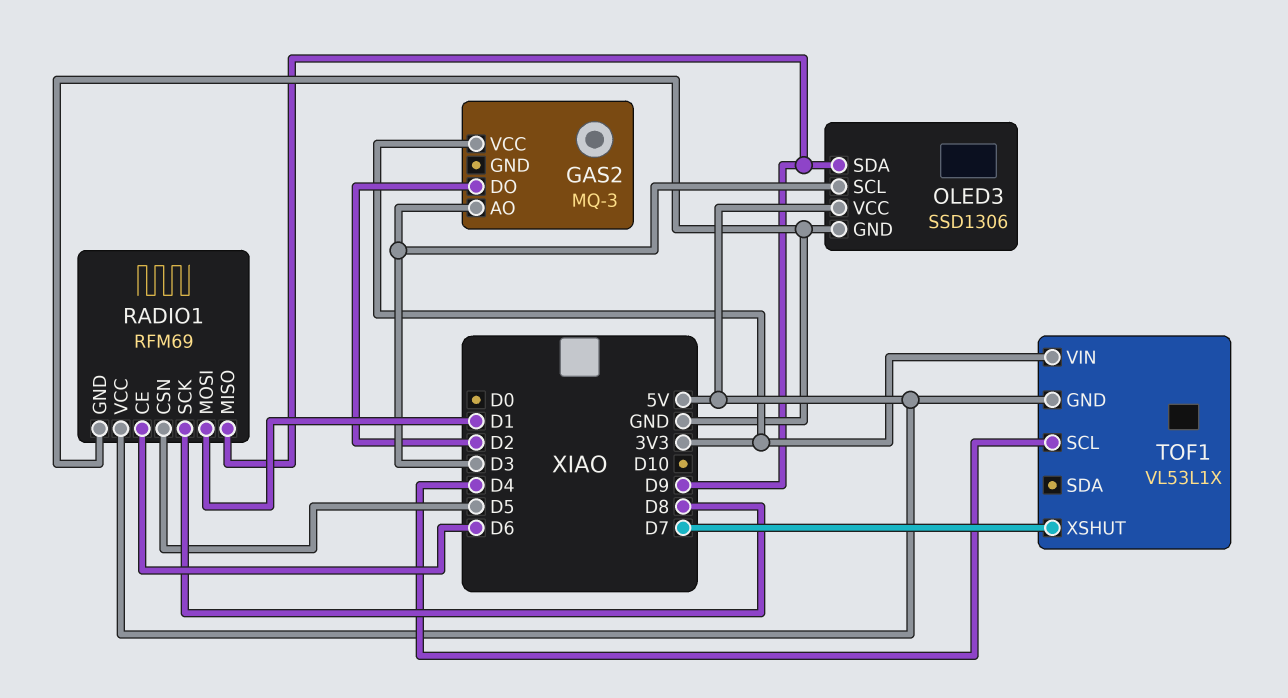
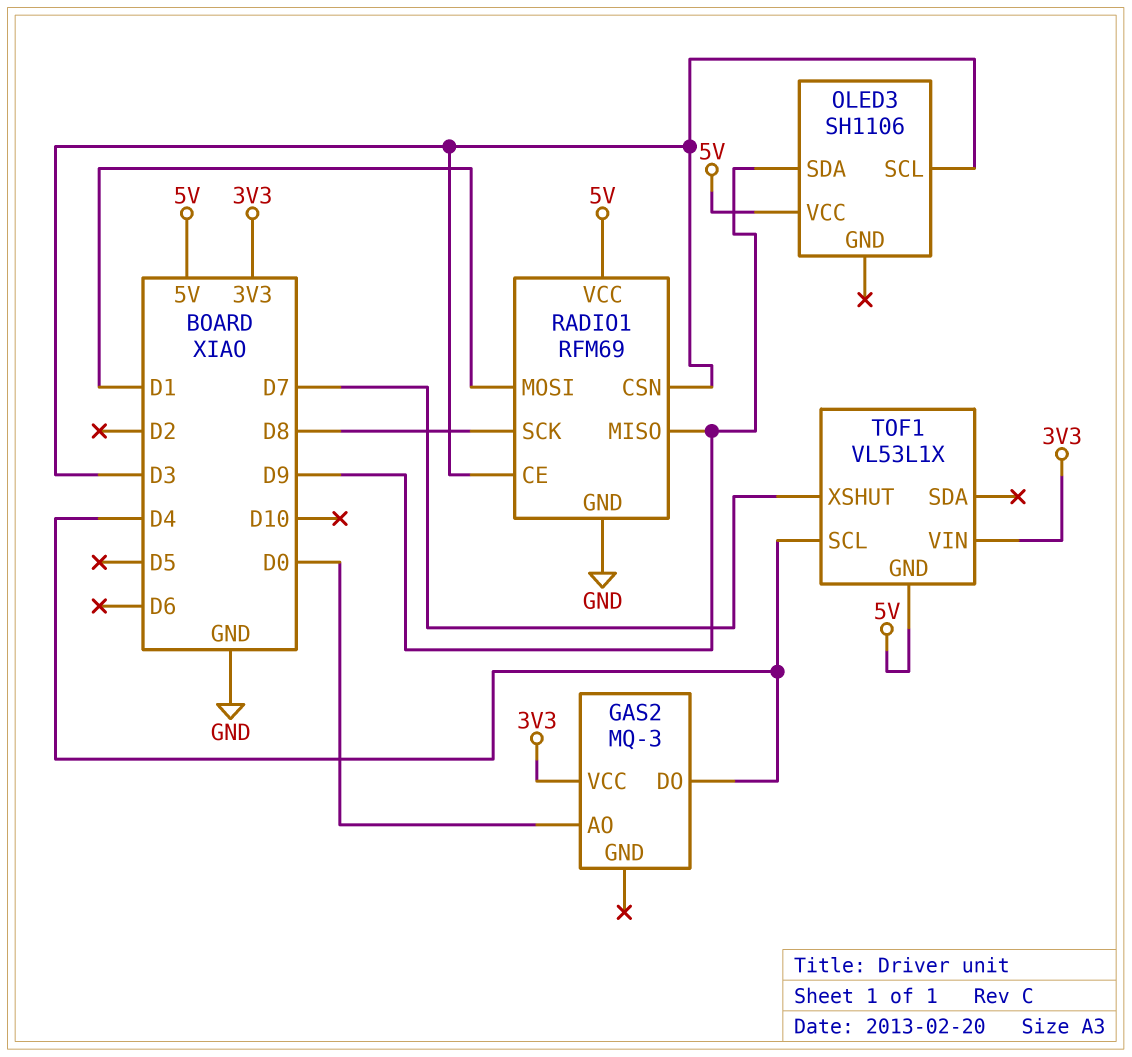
GAS2 pin AO: D3 -> D0
GAS2 pin DO: D2 -> D4
OLED3: SSD1306 -> SH1106
OLED3 pin GND: GND -> none
RADIO1 pin CE: D6 -> D3
RADIO1 pin CSN: D5 -> D3

